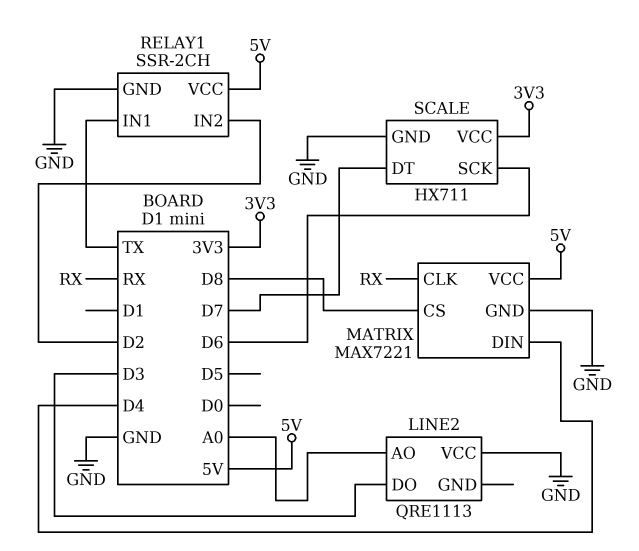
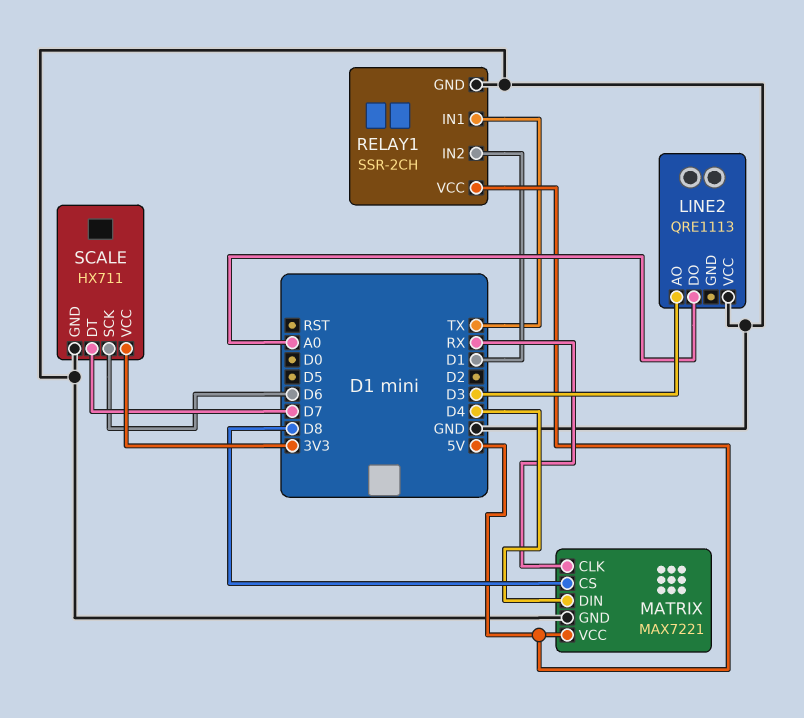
LINE2 pin AO: A0 -> D3
LINE2 pin DO: D3 -> A0
RELAY1 pin IN2: D2 -> D1

